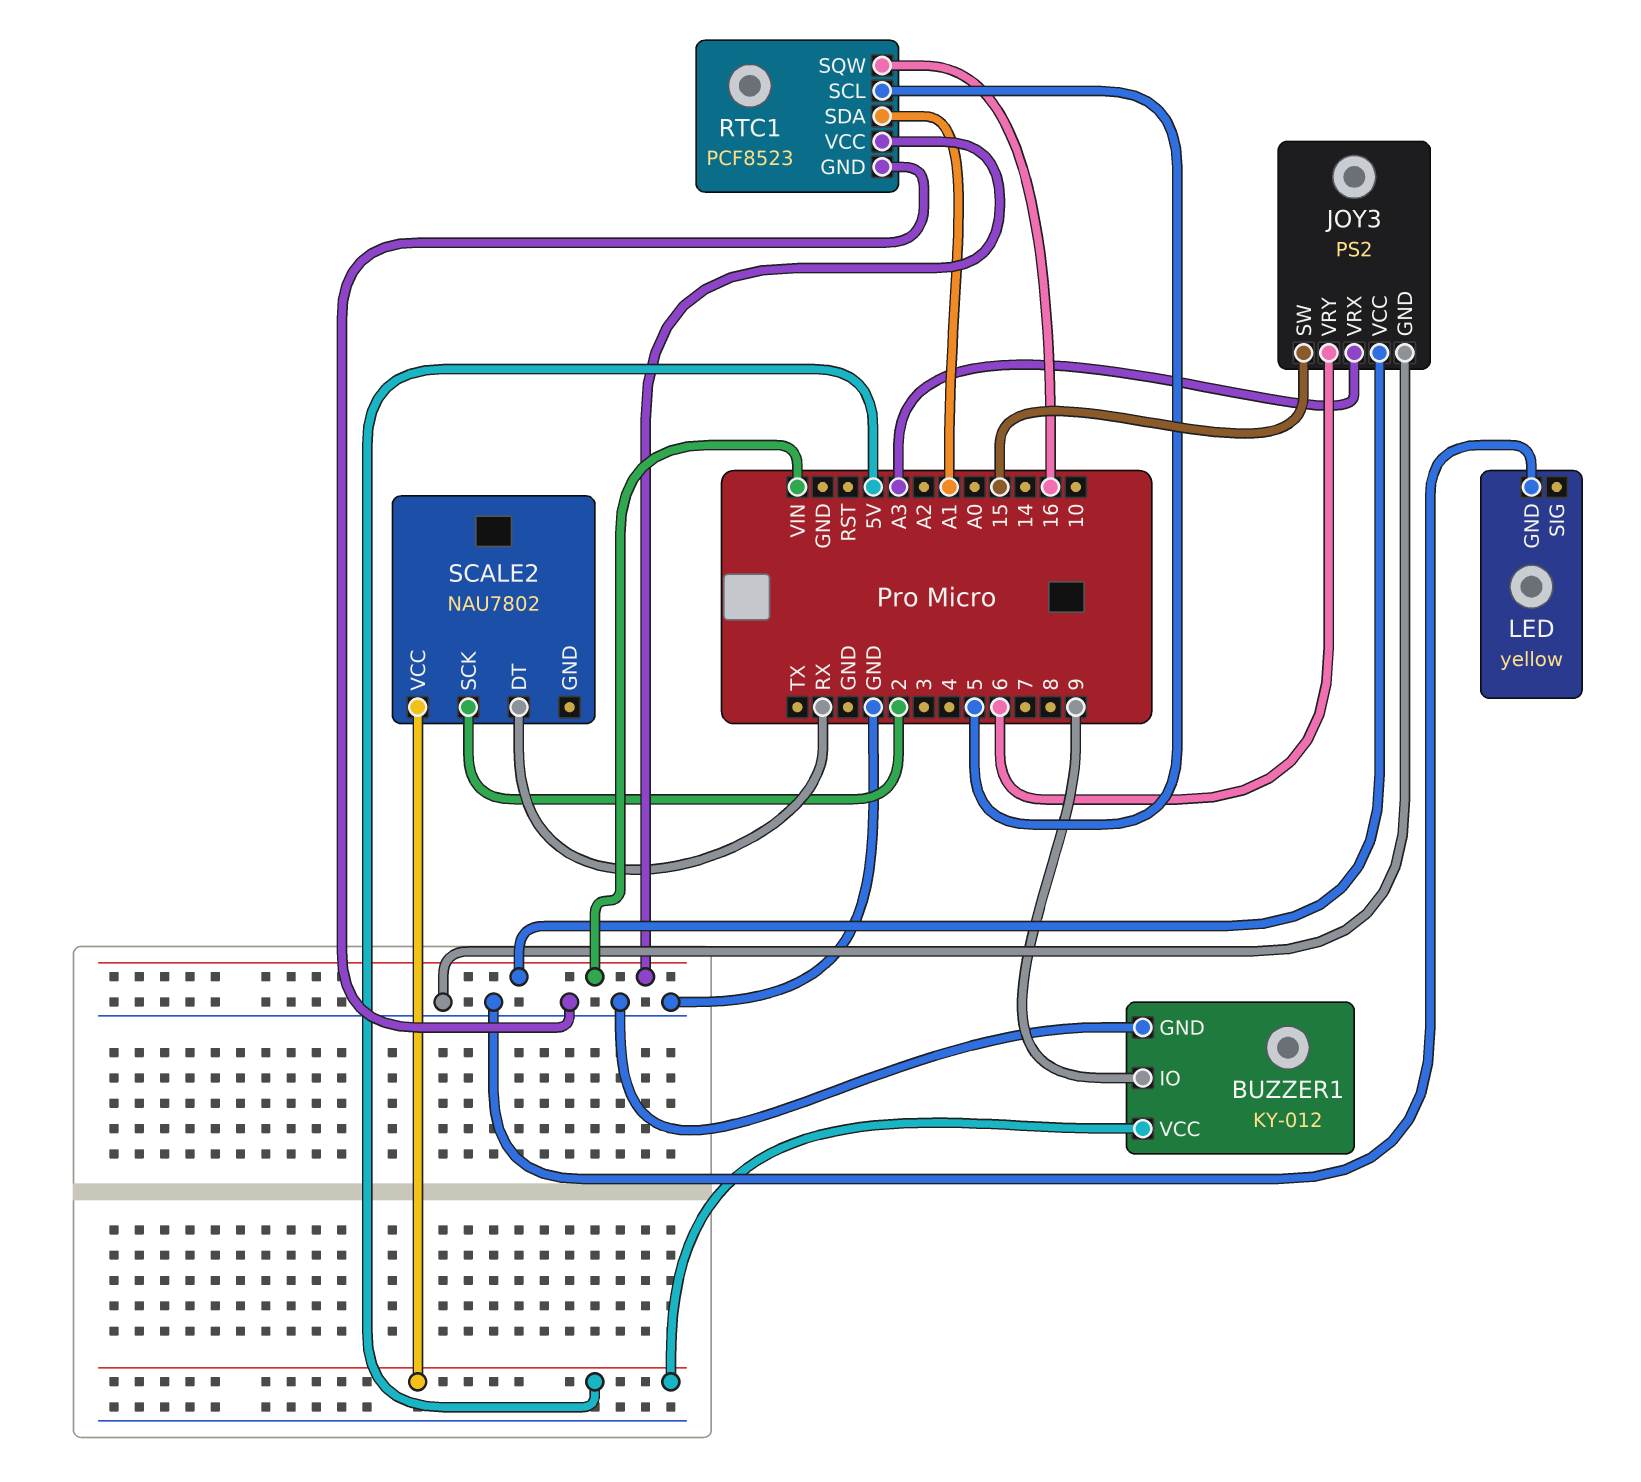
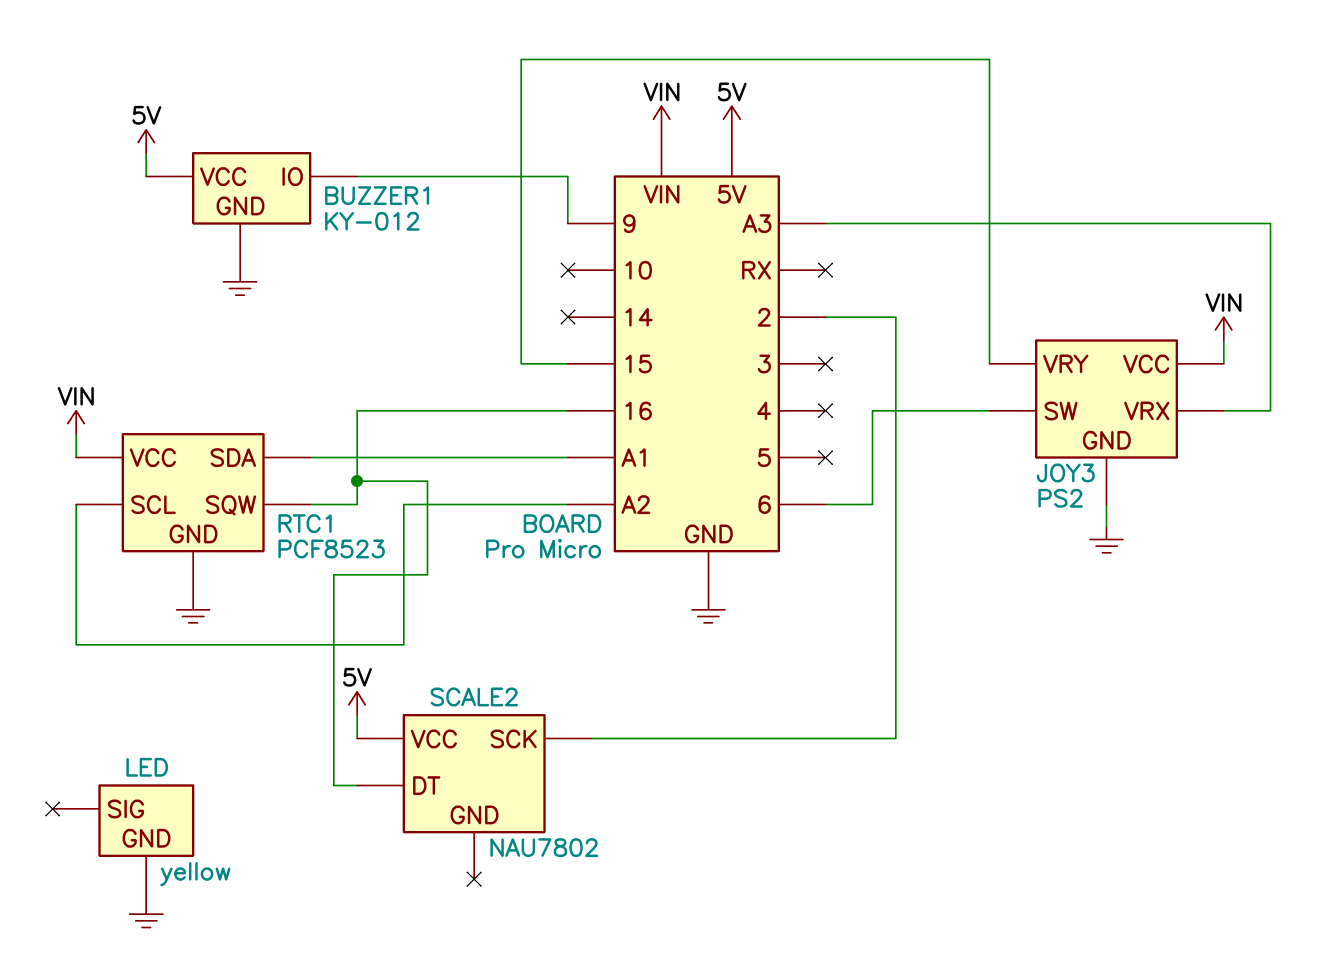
JOY3 pin SW: 15 -> 6
JOY3 pin VRY: 6 -> 15
RTC1 pin SCL: 5 -> A2
SCALE2 pin DT: RX -> 16

